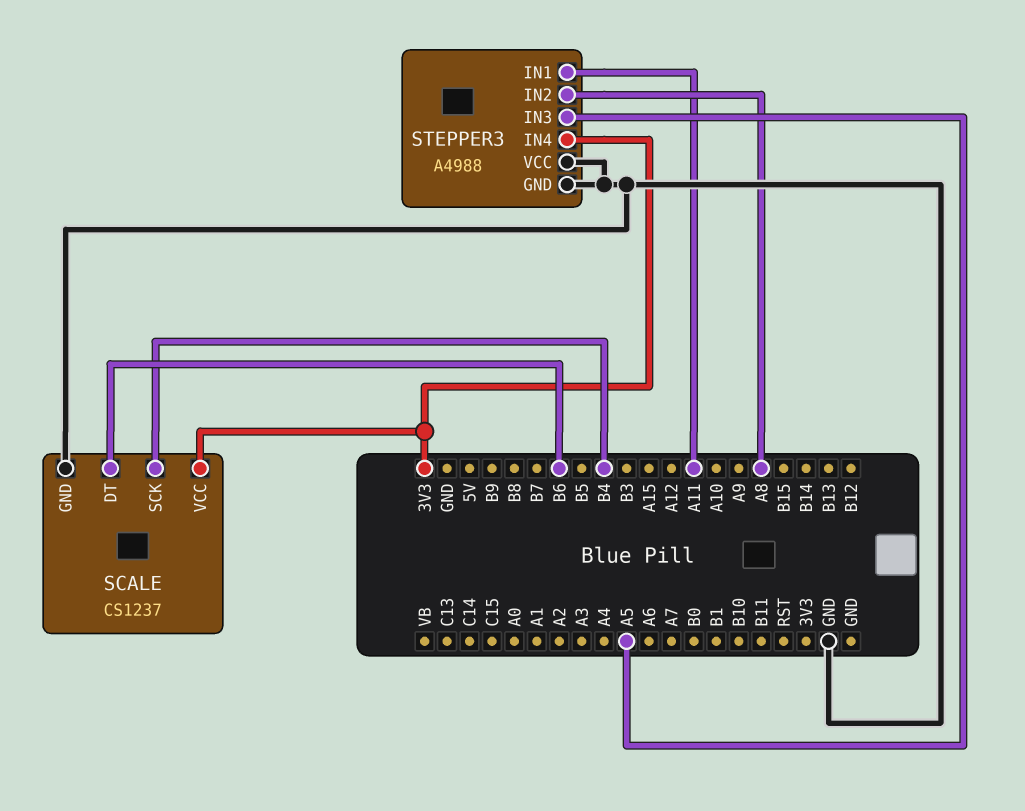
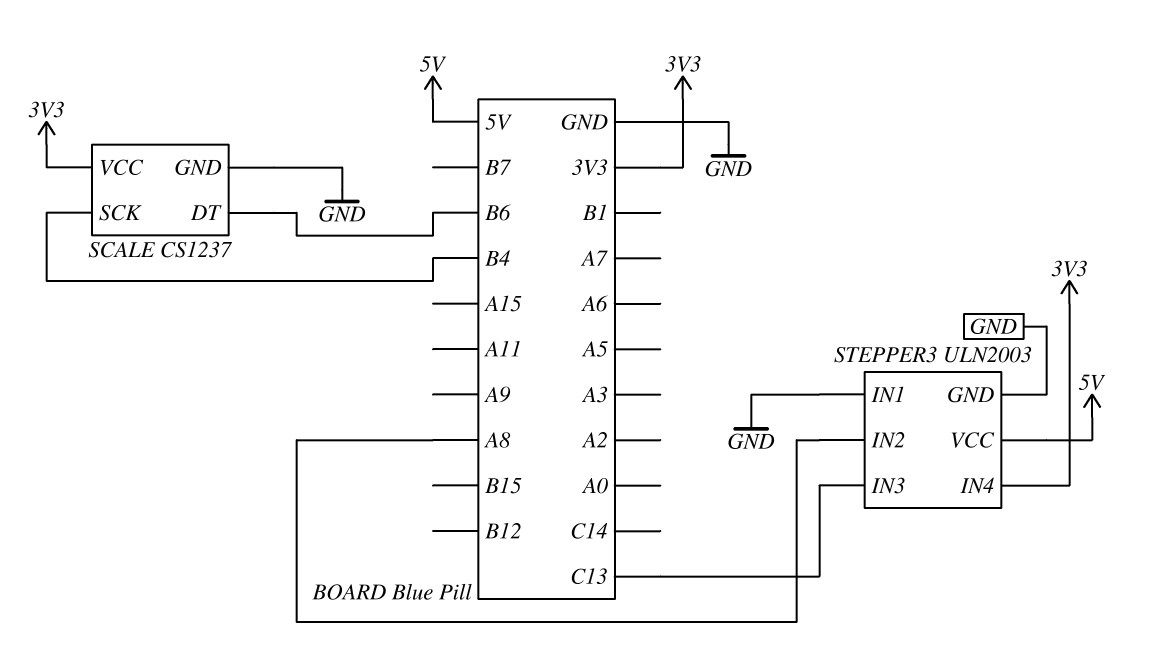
STEPPER3: A4988 -> ULN2003
STEPPER3 pin IN1: A11 -> GND
STEPPER3 pin IN3: A5 -> C13
STEPPER3 pin VCC: GND -> 5V

